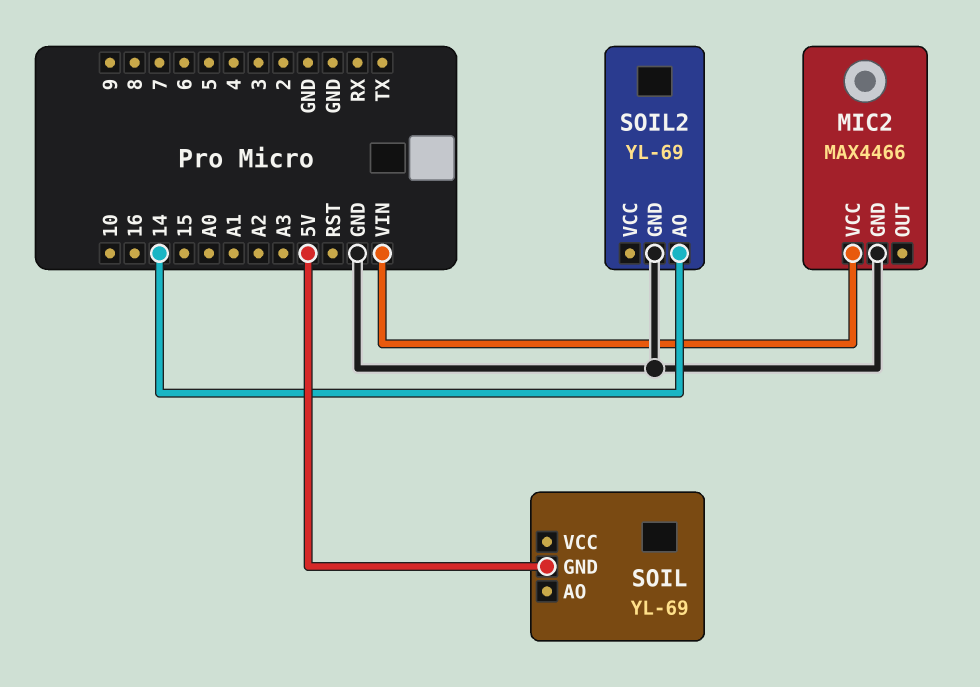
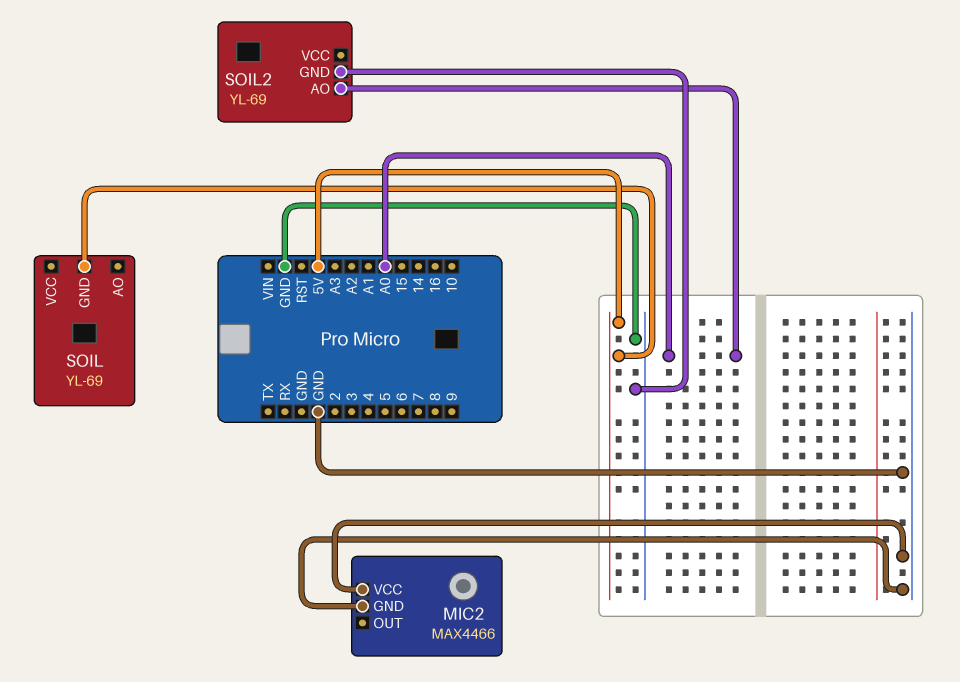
MIC2 pin VCC: VIN -> GND
SOIL2 pin AO: 14 -> A0

